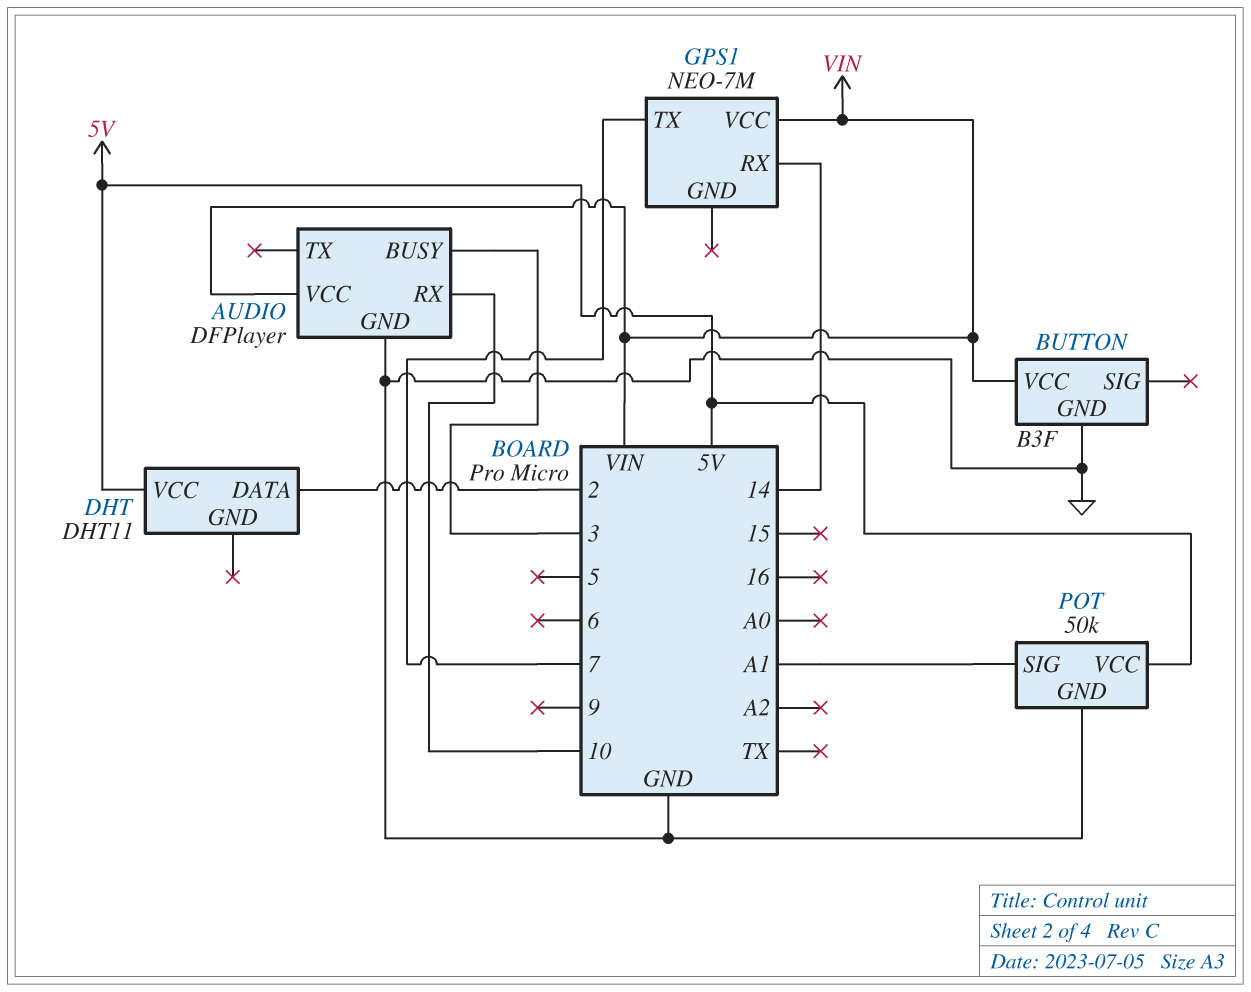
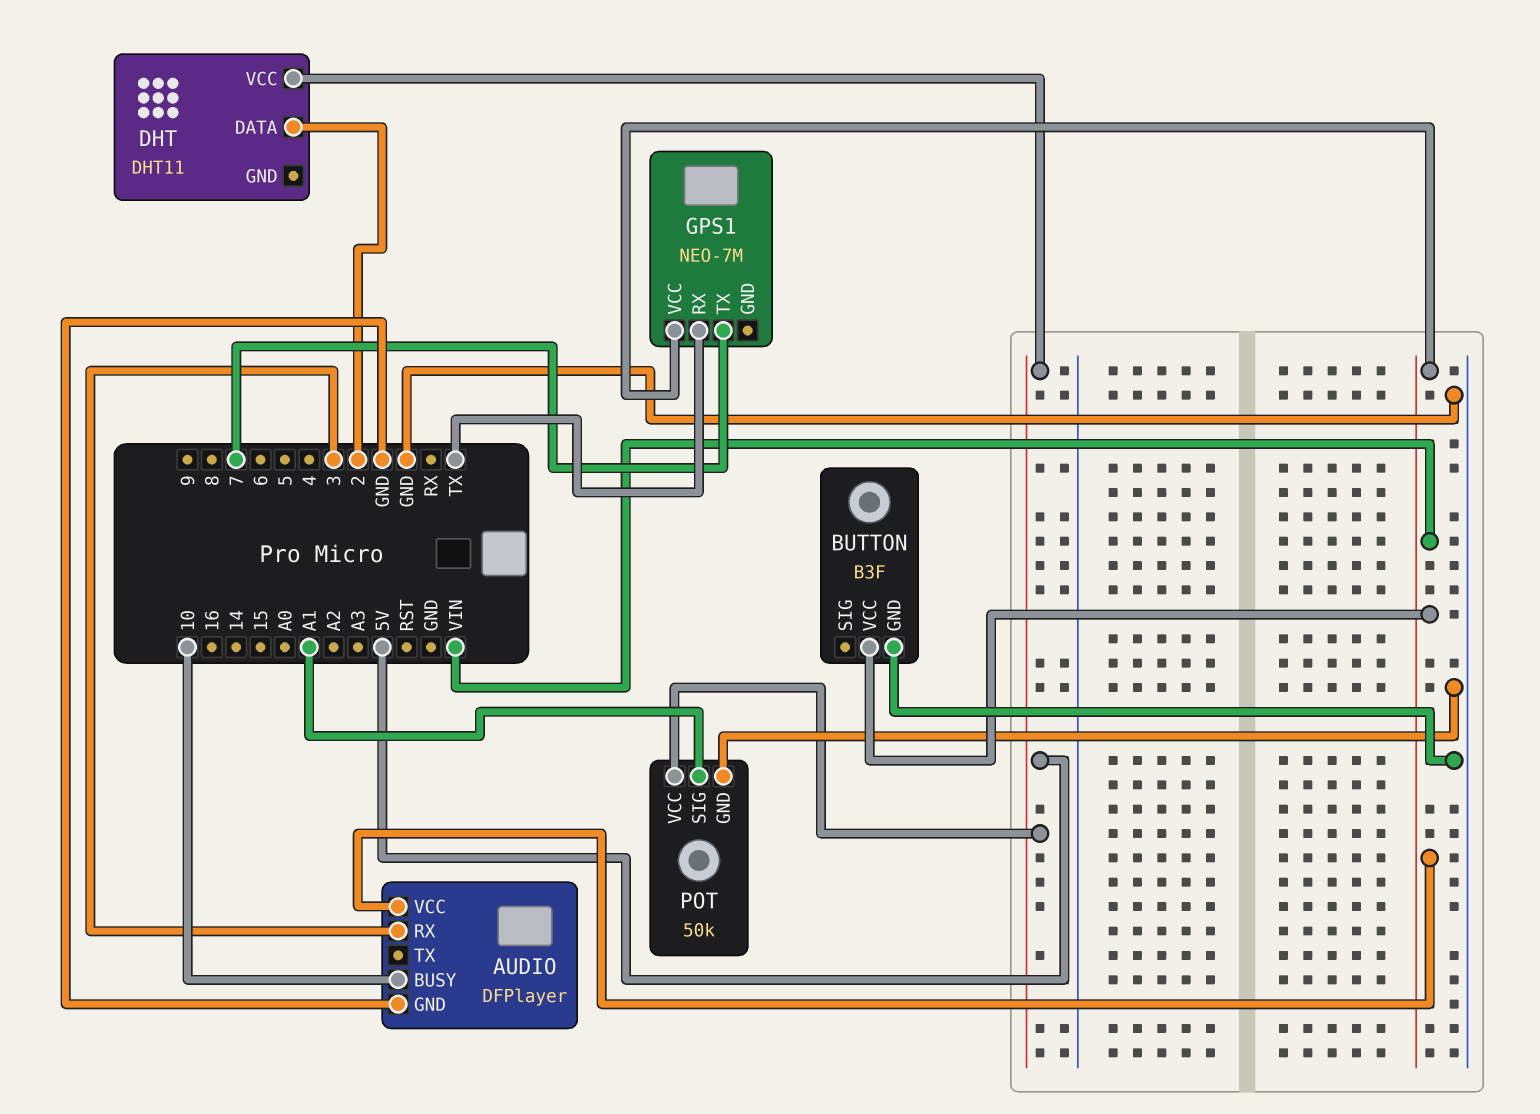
AUDIO pin BUSY: 3 -> 10
AUDIO pin RX: 10 -> 3
GPS1 pin RX: 14 -> TX

